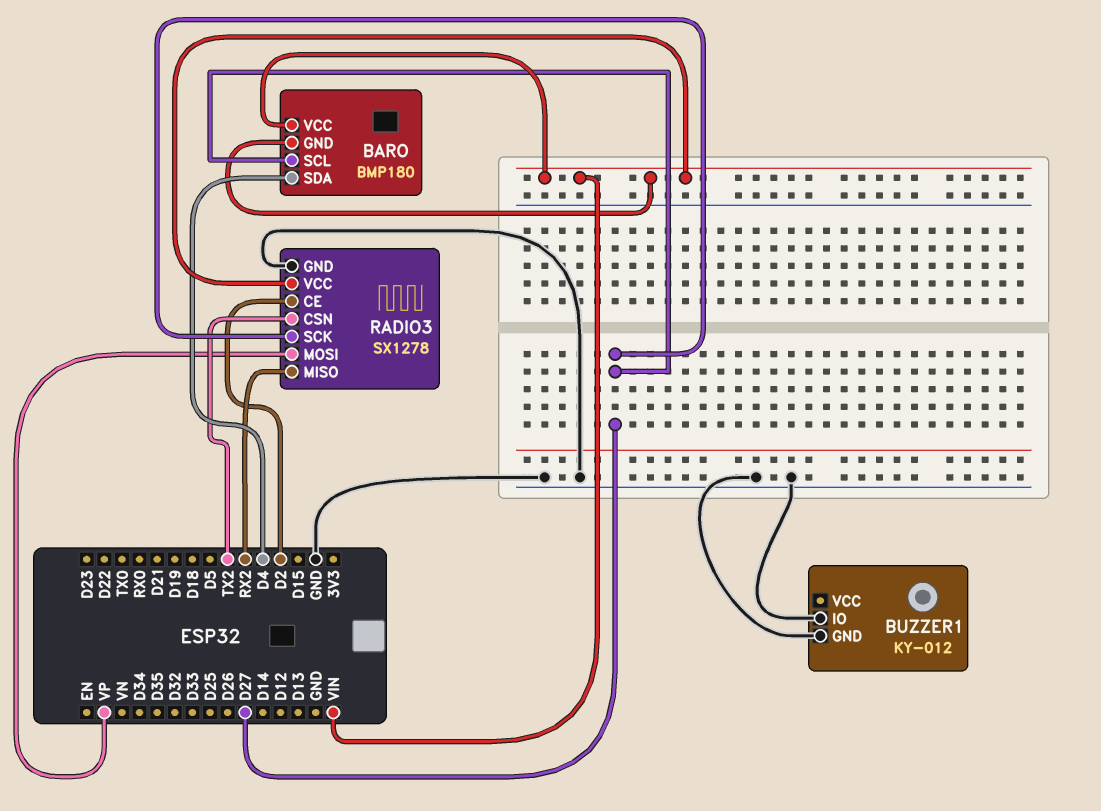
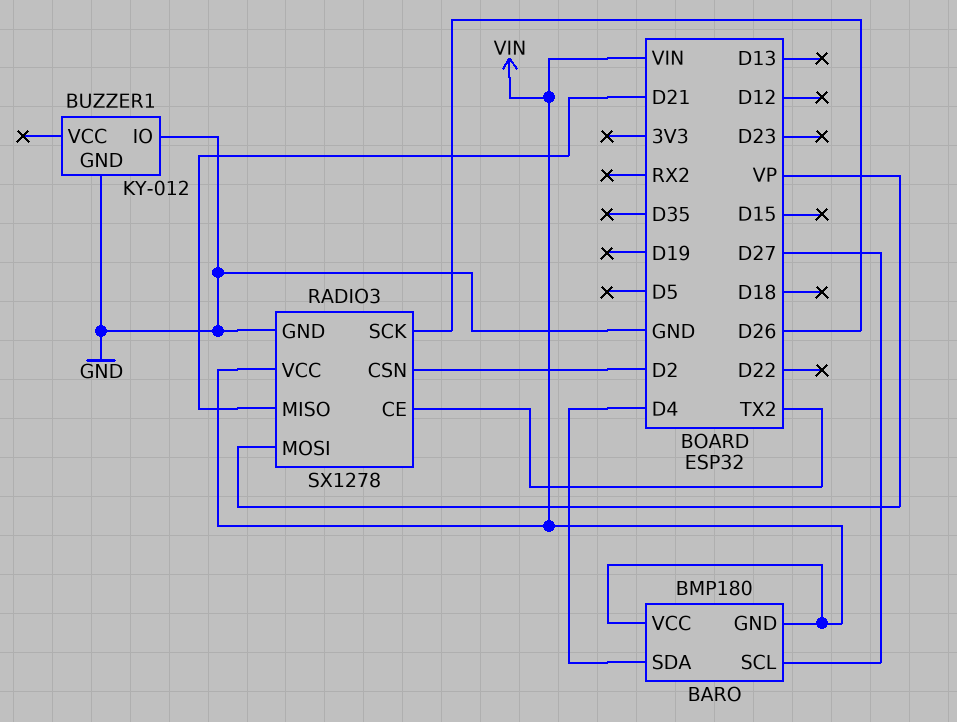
RADIO3 pin CE: D2 -> TX2
RADIO3 pin CSN: TX2 -> D2
RADIO3 pin MISO: RX2 -> D21
RADIO3 pin SCK: D27 -> D26

